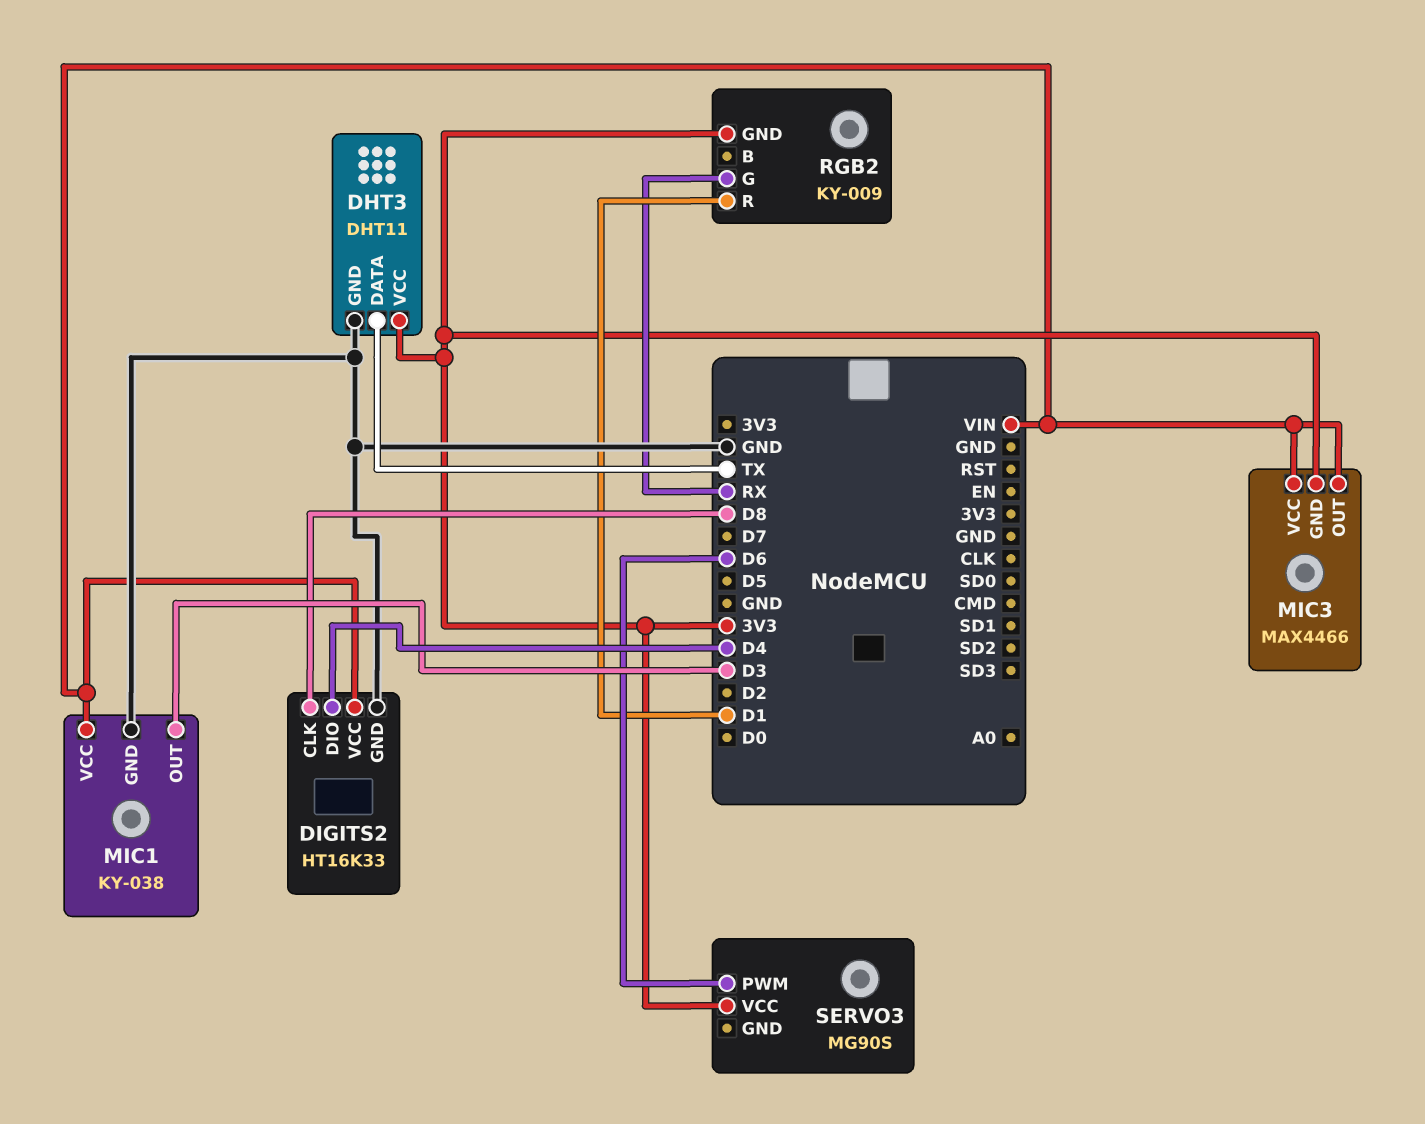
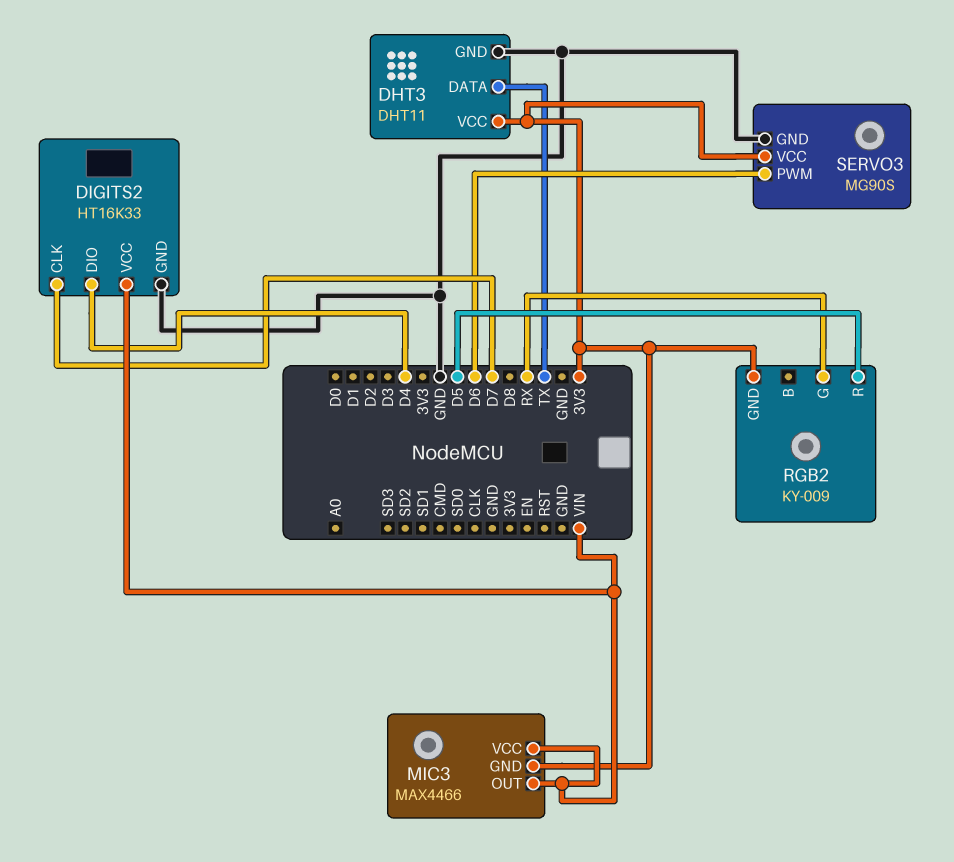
DIGITS2 pin CLK: D8 -> D7
MIC1: KY-038 -> none
MIC1 pin GND: GND -> none
MIC1 pin OUT: D3 -> none
MIC1 pin VCC: VIN -> none
RGB2 pin R: D1 -> D5
SERVO3 pin GND: none -> GND

